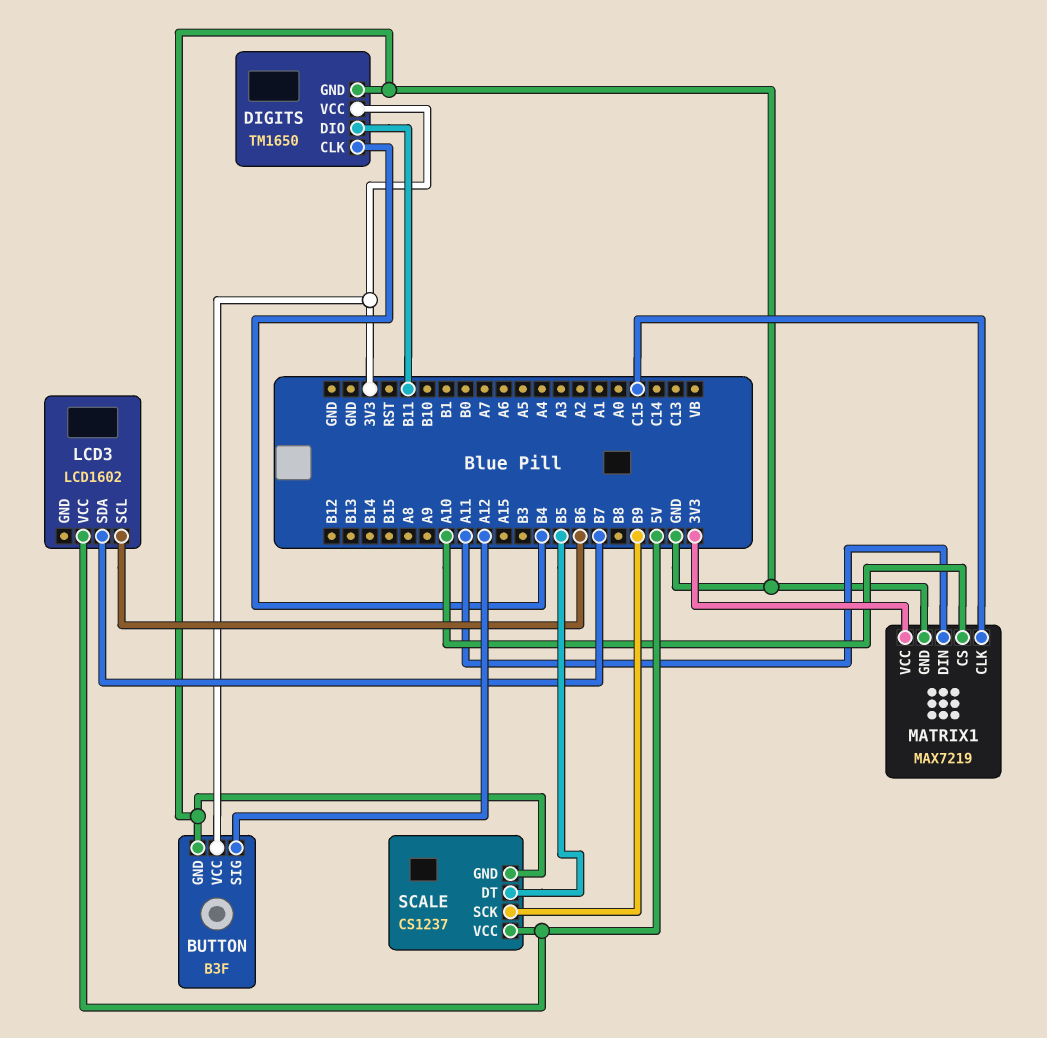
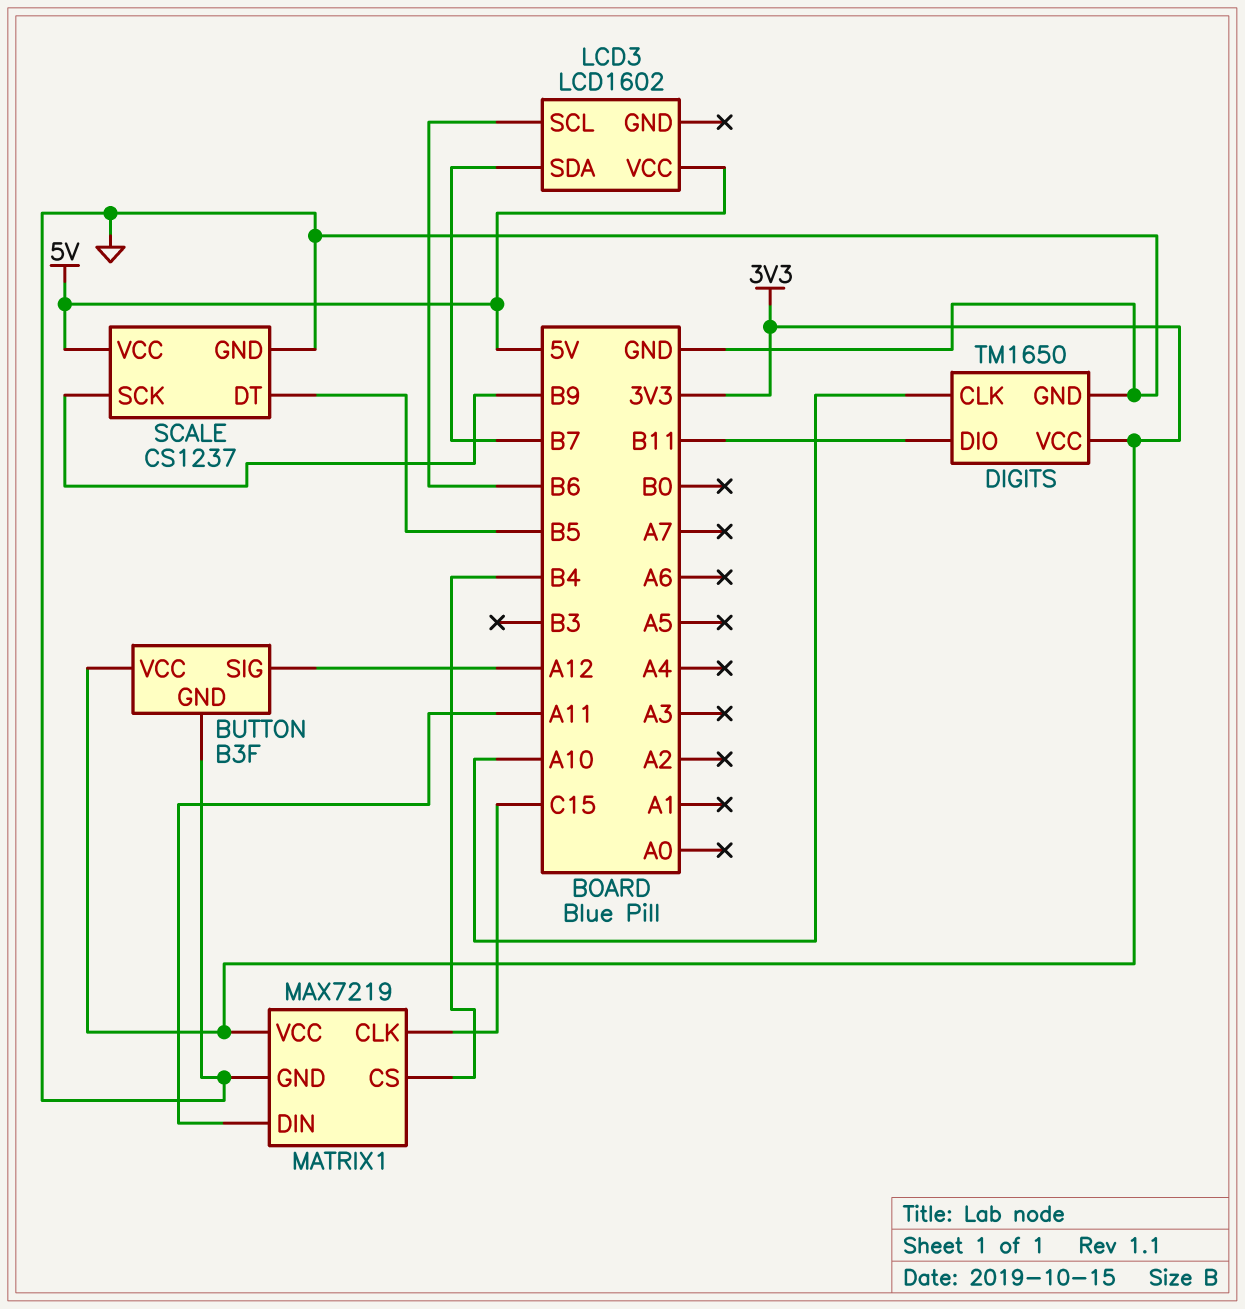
DIGITS pin CLK: B4 -> A10
MATRIX1 pin CS: A10 -> B4

